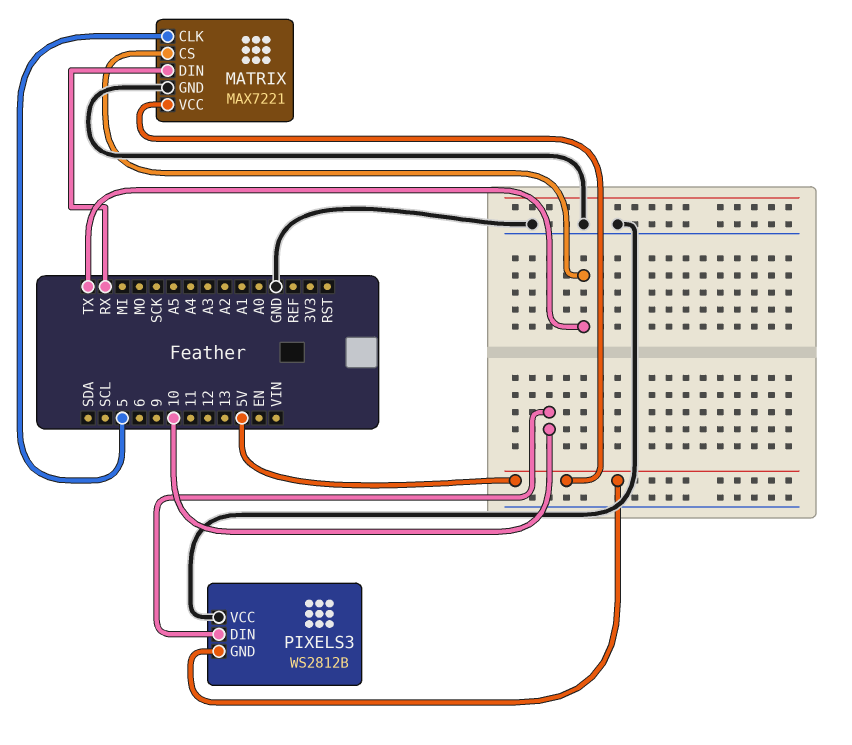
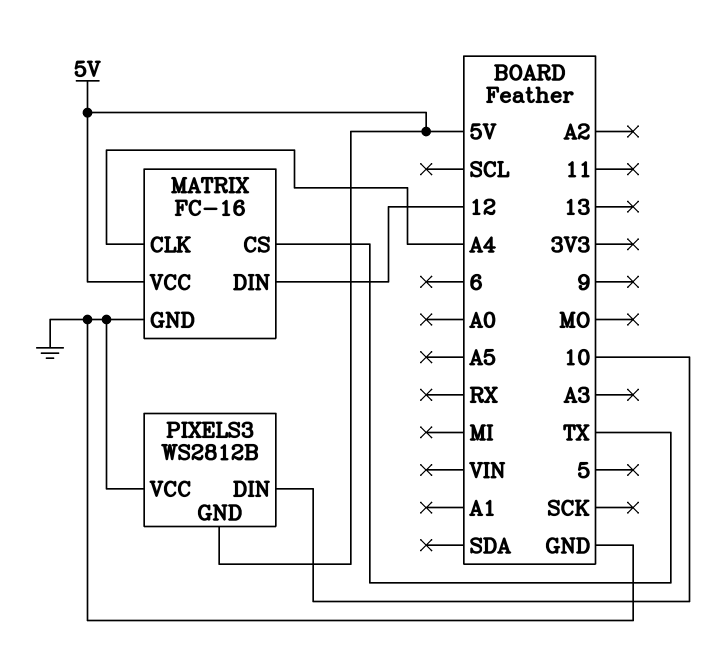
MATRIX: MAX7221 -> FC-16
MATRIX pin CLK: 5 -> A4
MATRIX pin DIN: RX -> 12

